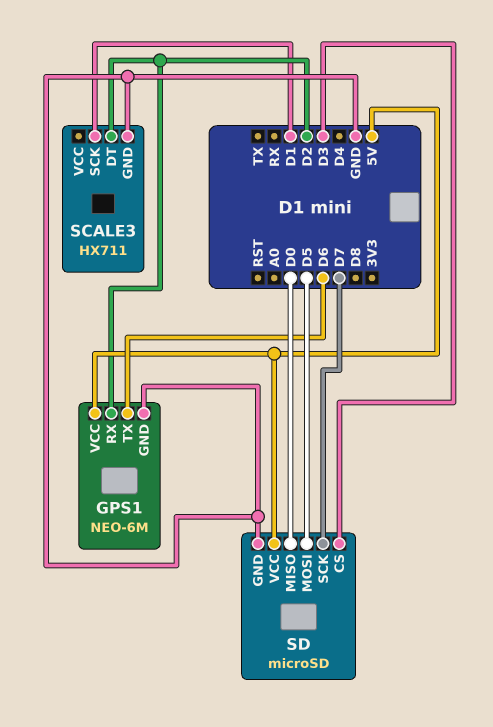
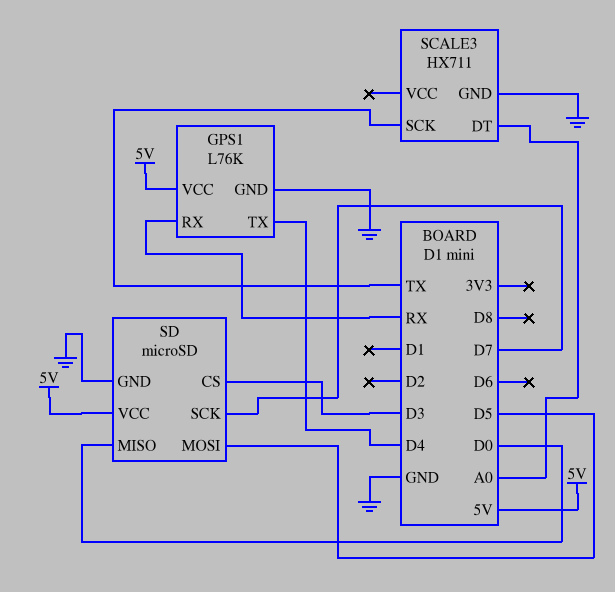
GPS1: NEO-6M -> L76K
GPS1 pin RX: D2 -> RX
GPS1 pin TX: D6 -> D4
SCALE3 pin DT: D2 -> A0
SCALE3 pin SCK: D1 -> TX

